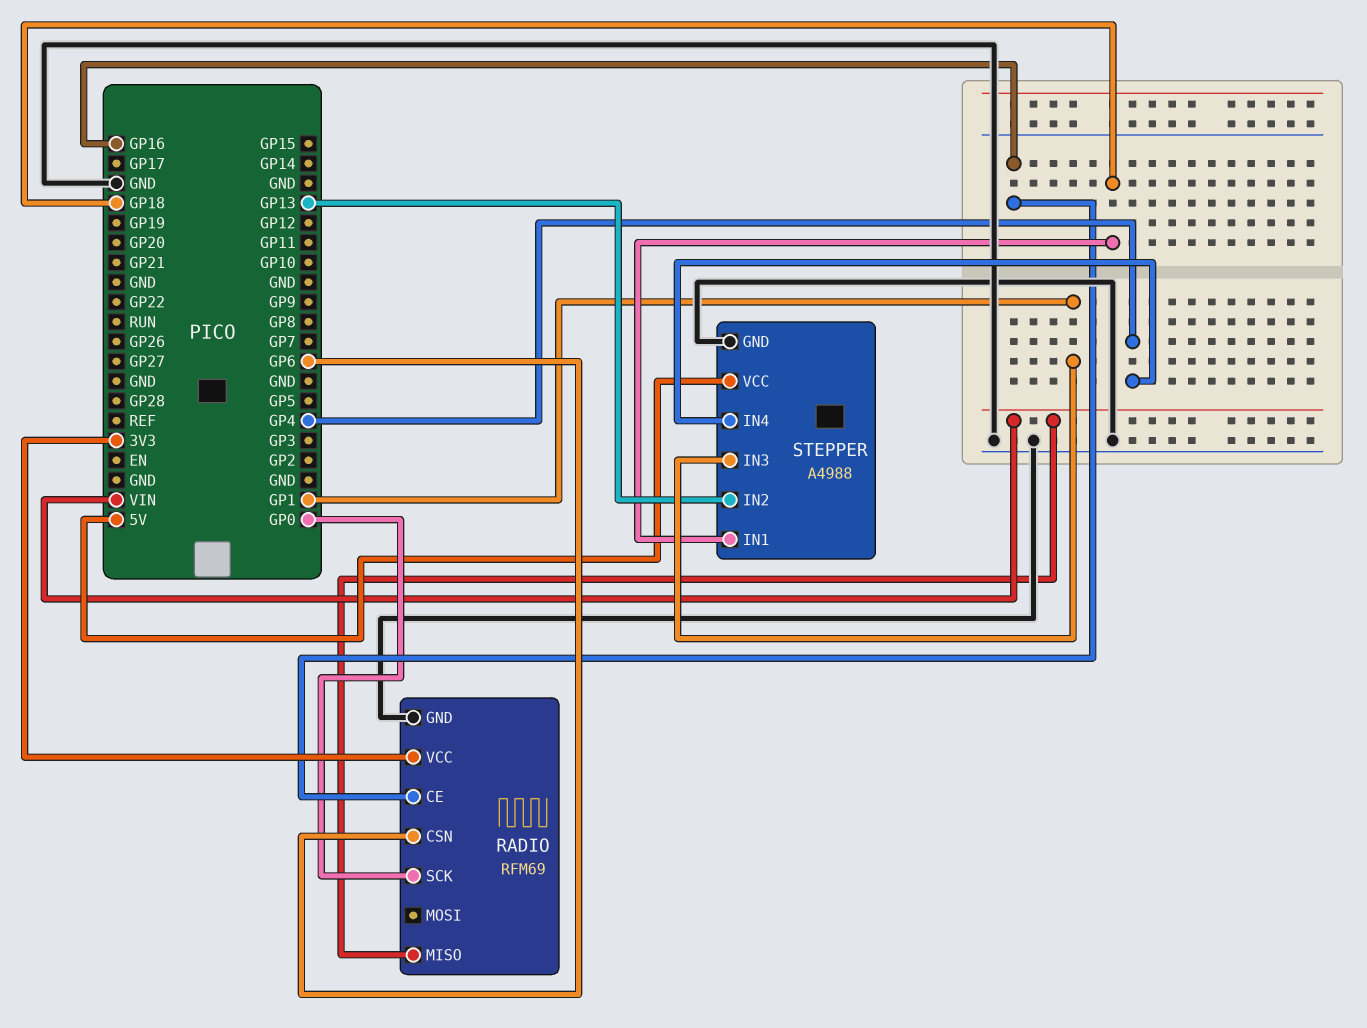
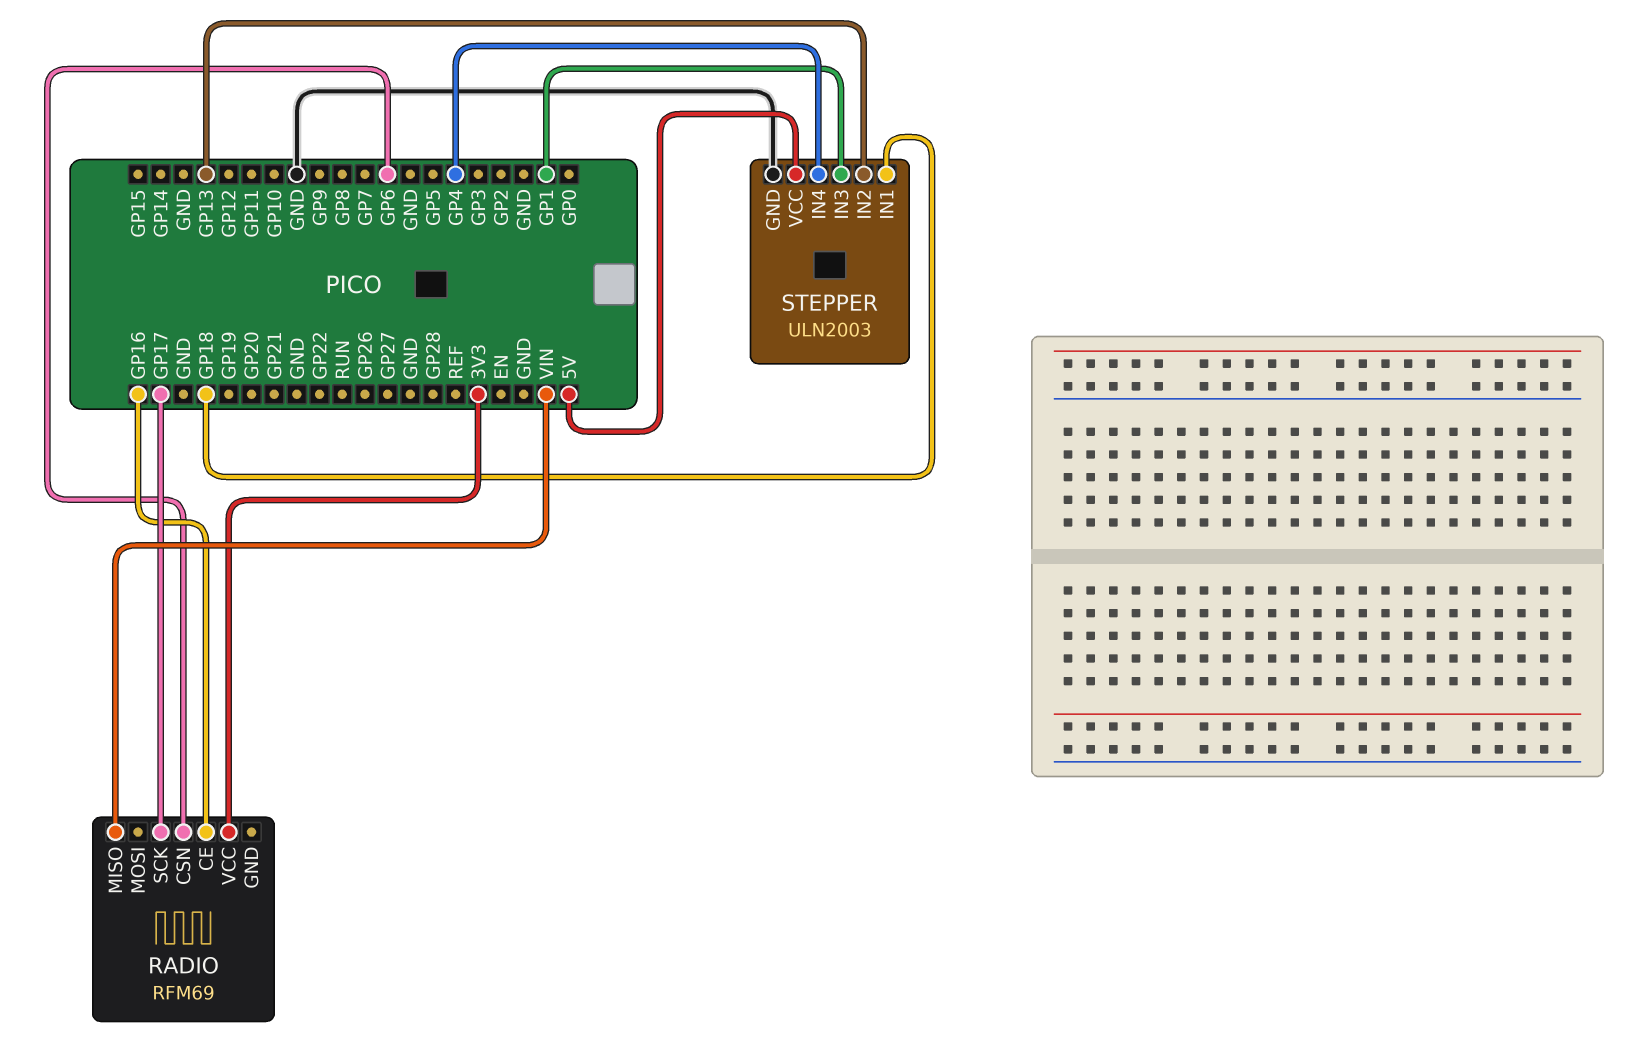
RADIO pin GND: GND -> none
RADIO pin SCK: GP0 -> GP17
STEPPER: A4988 -> ULN2003

